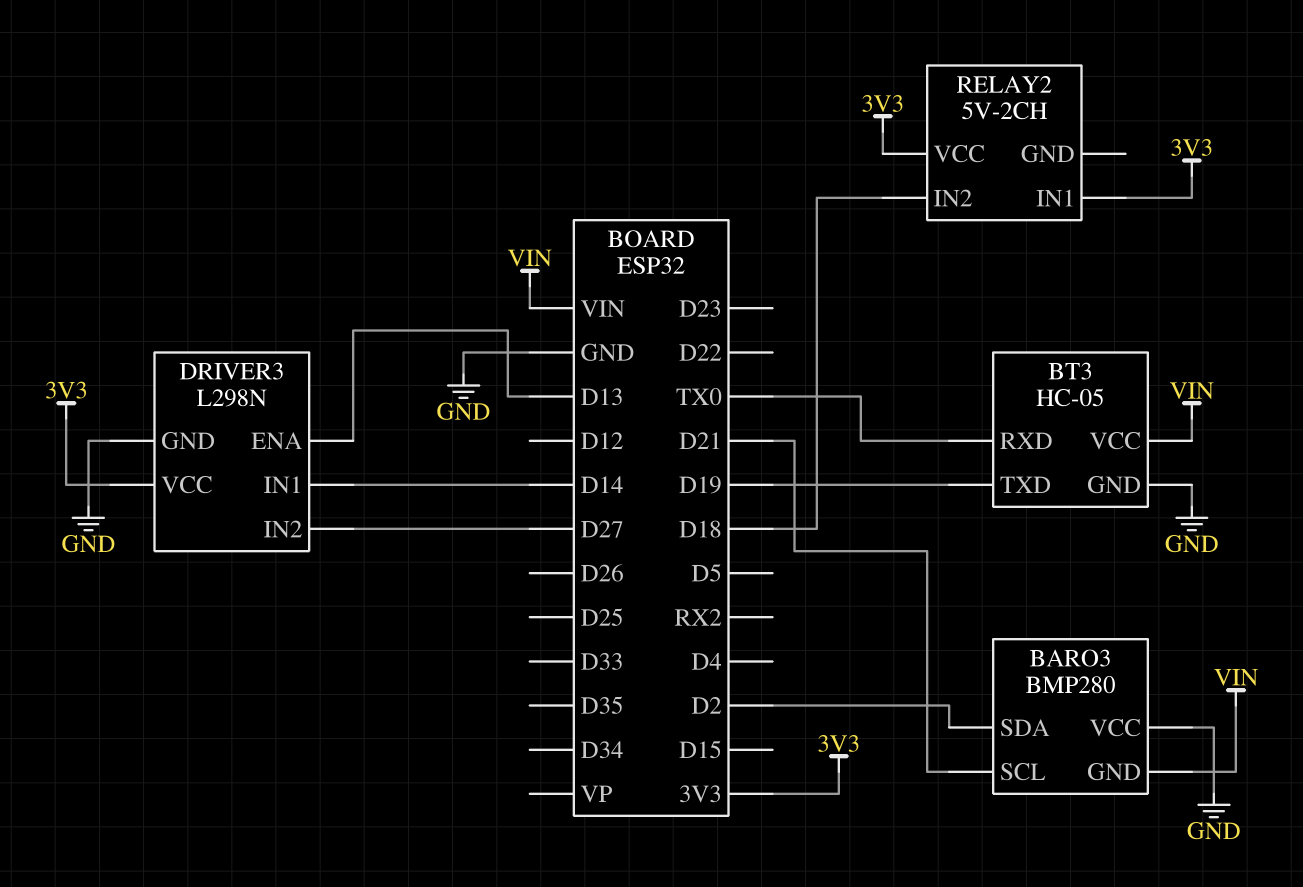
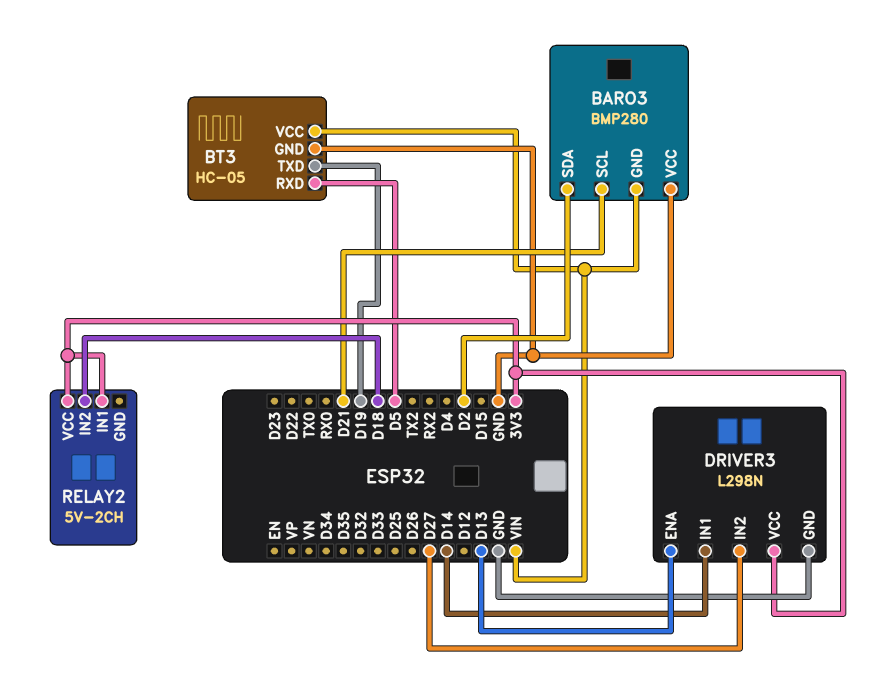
BT3 pin RXD: TX0 -> D5

